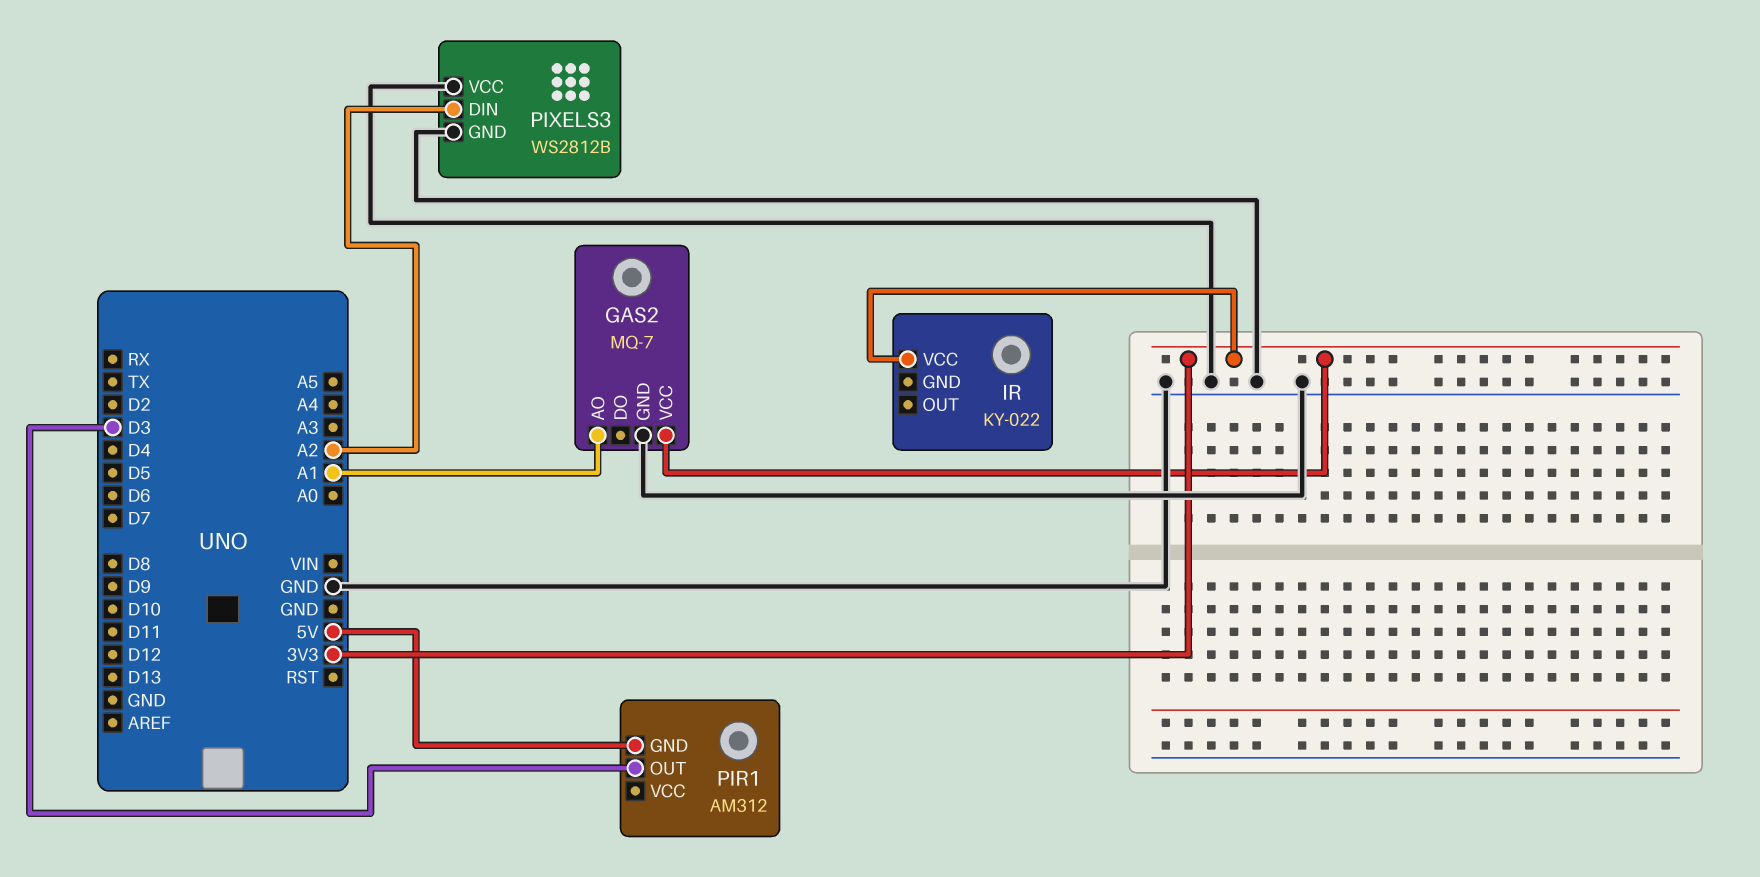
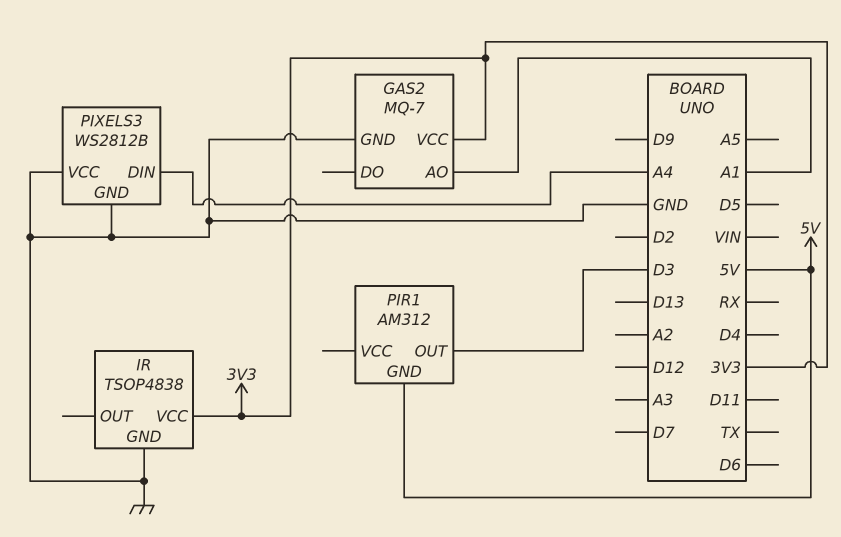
IR: KY-022 -> TSOP4838
IR pin GND: none -> GND
PIXELS3 pin DIN: A2 -> A4

